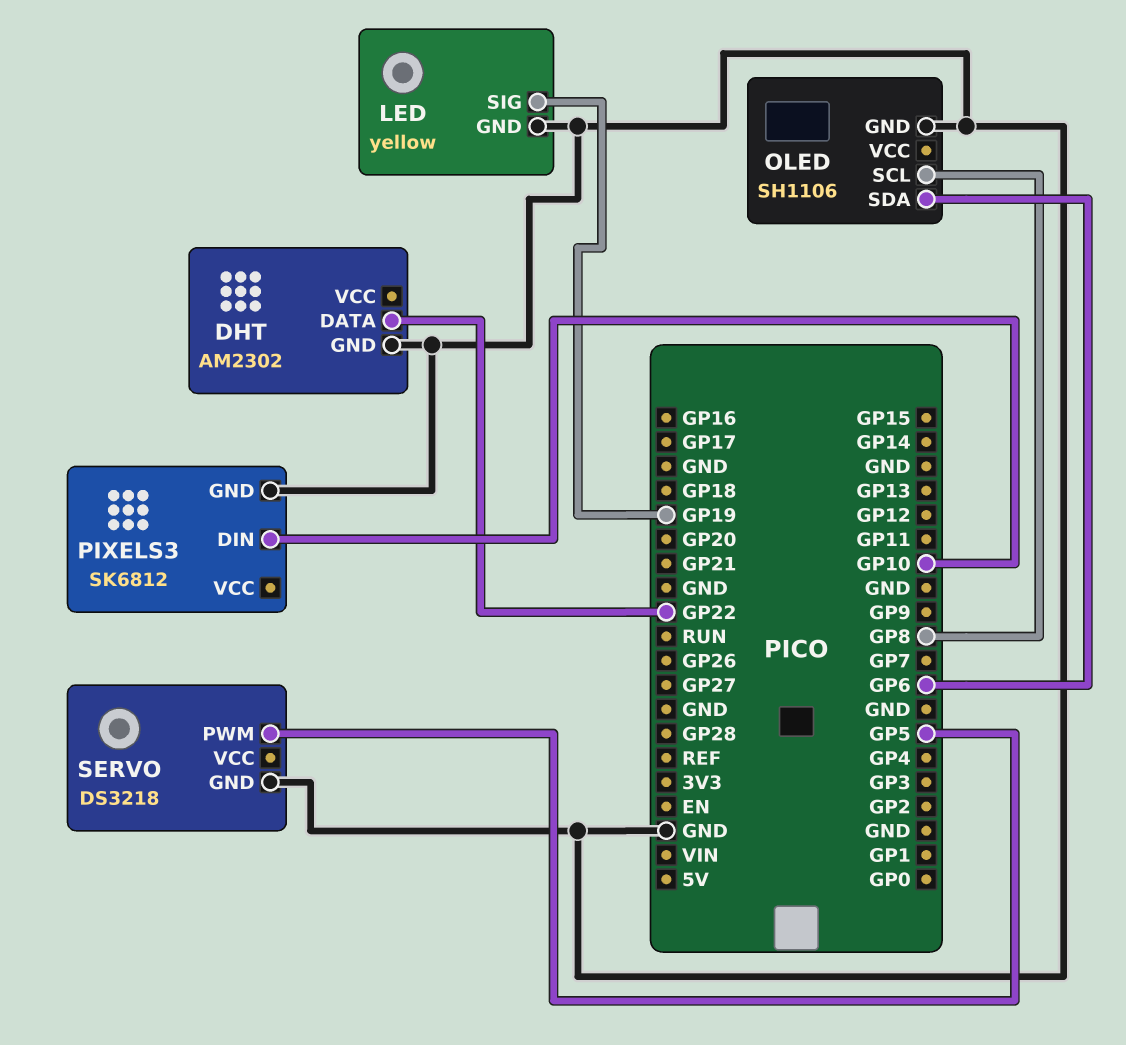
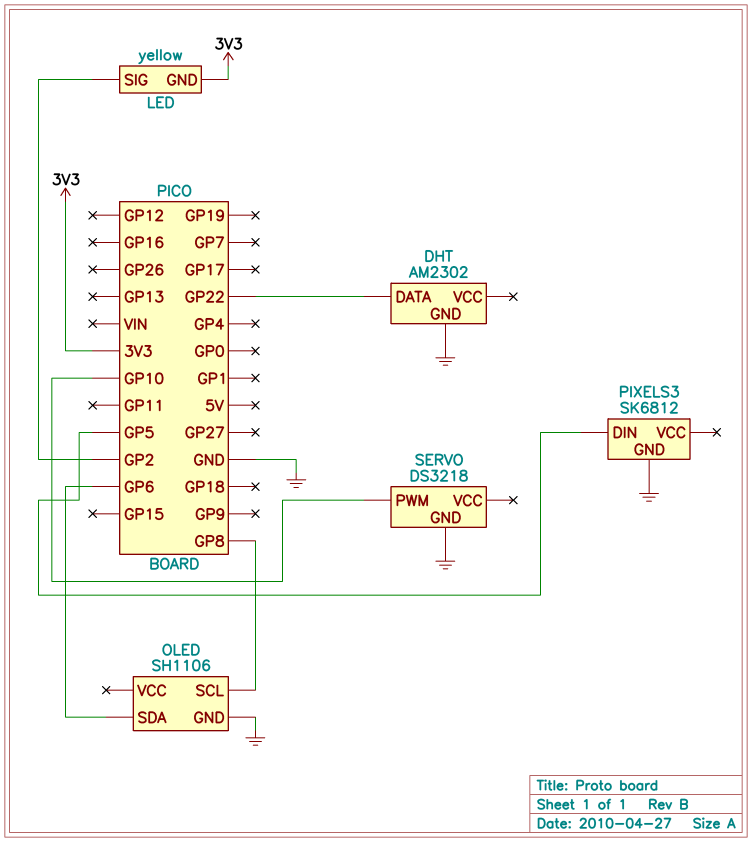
LED pin GND: GND -> 3V3
LED pin SIG: GP19 -> GP2
PIXELS3 pin DIN: GP10 -> GP5
SERVO pin PWM: GP5 -> GP10

